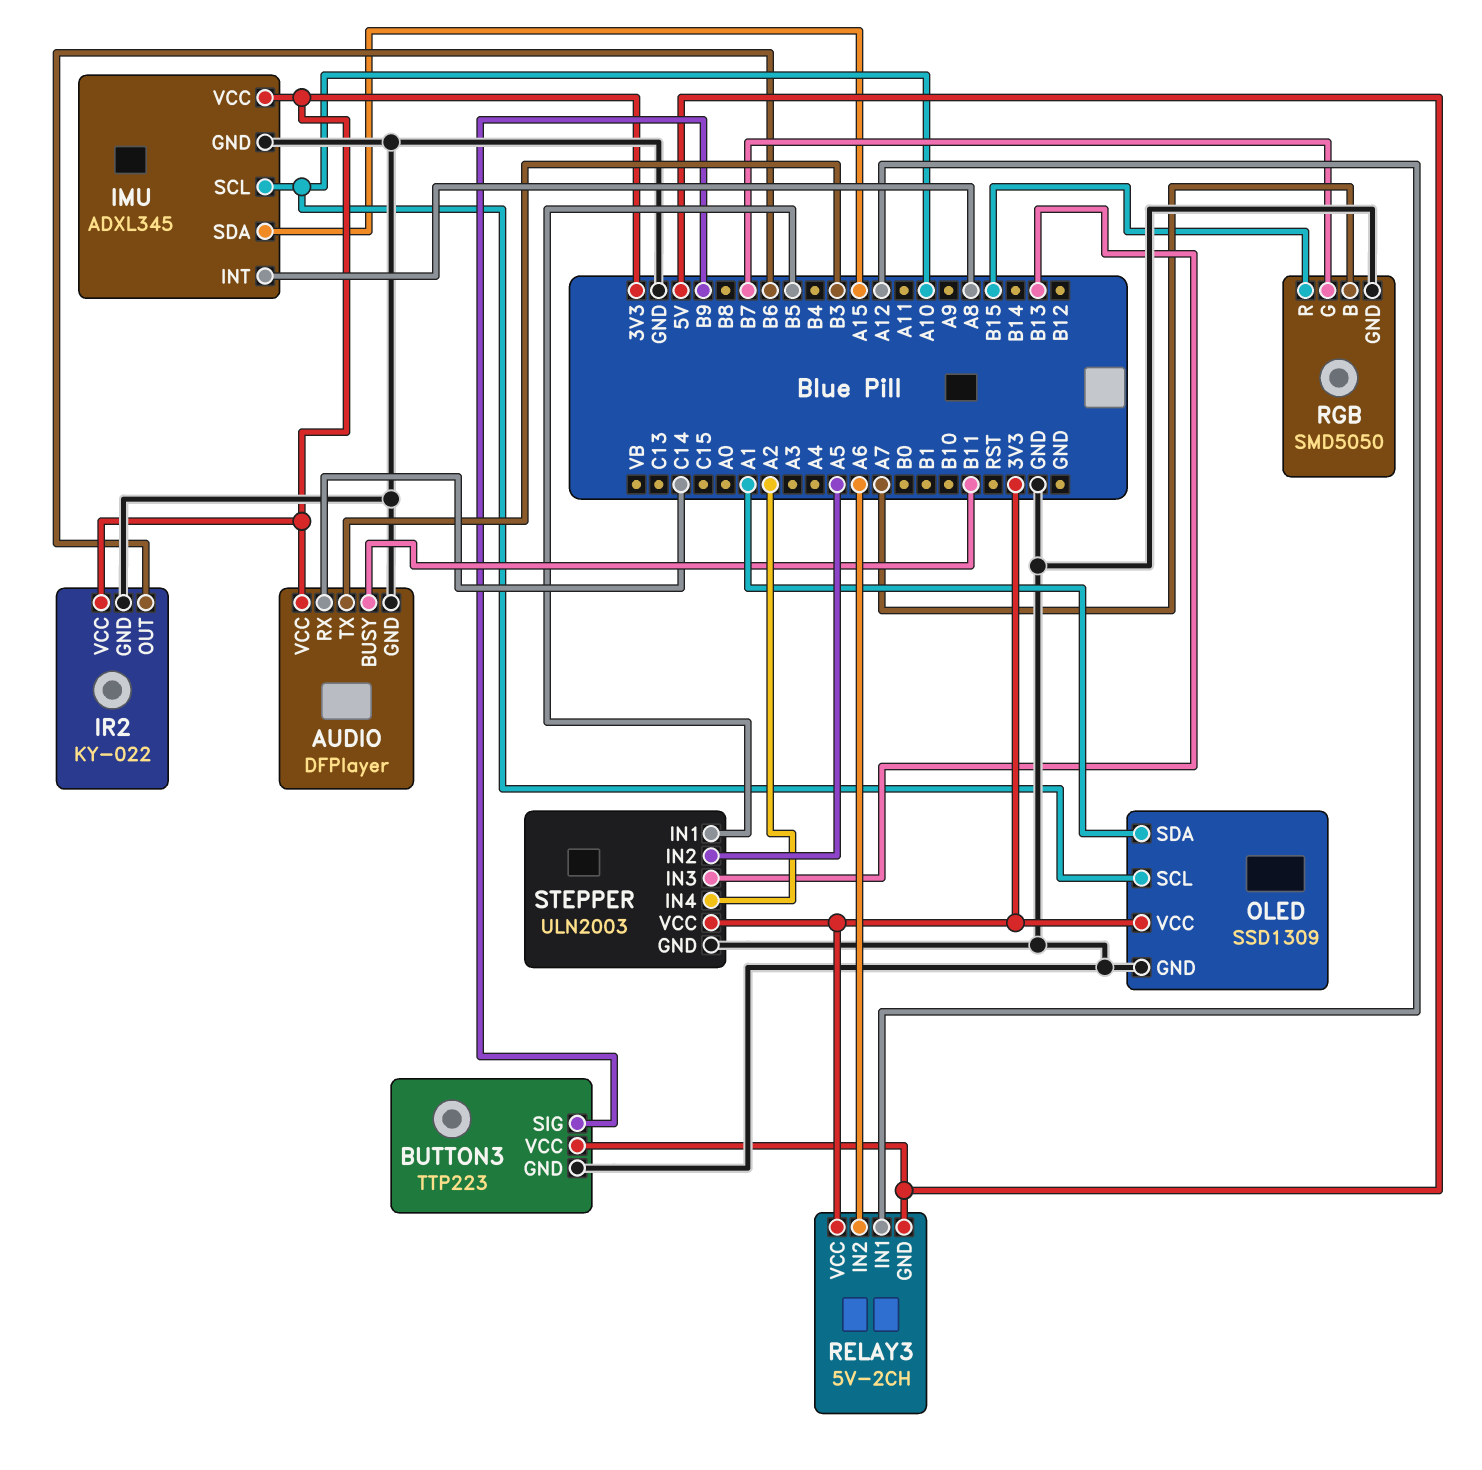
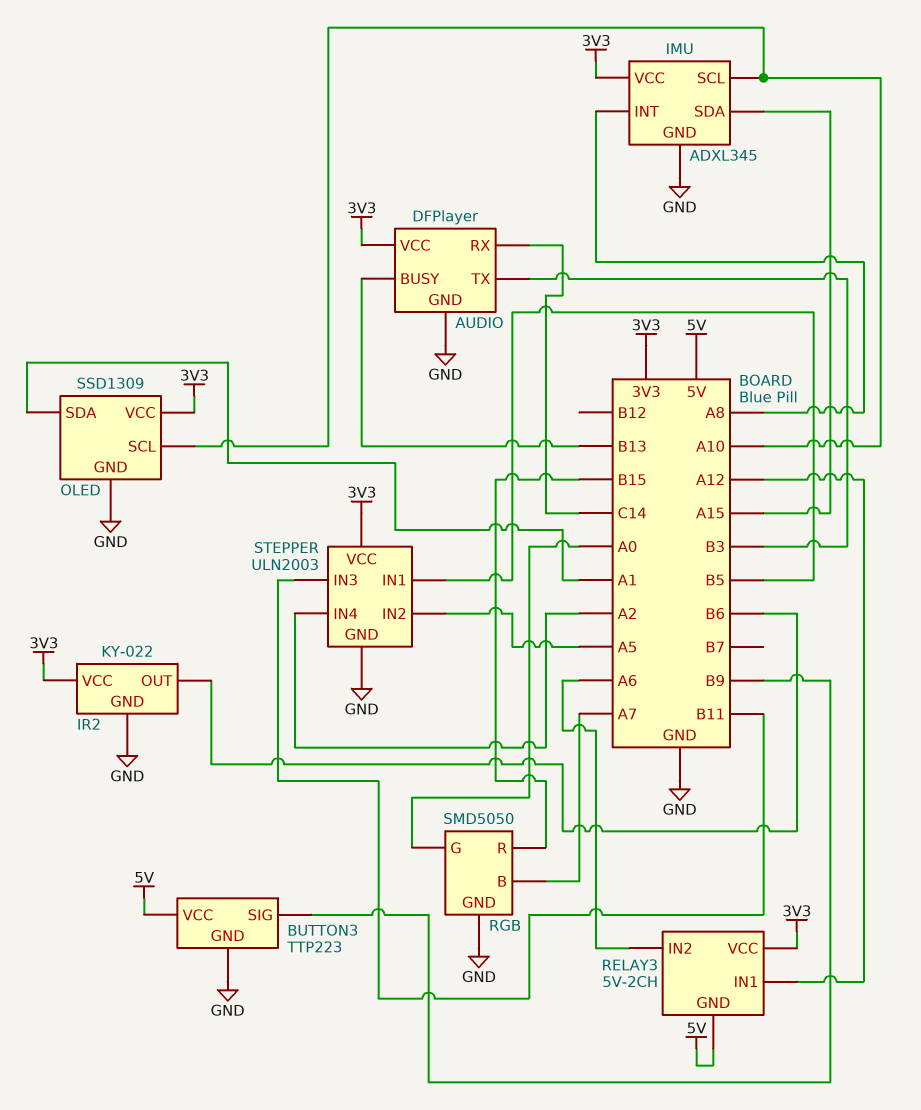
AUDIO pin BUSY: B11 -> B13
RGB pin G: B7 -> A0
STEPPER pin IN3: B13 -> B11

